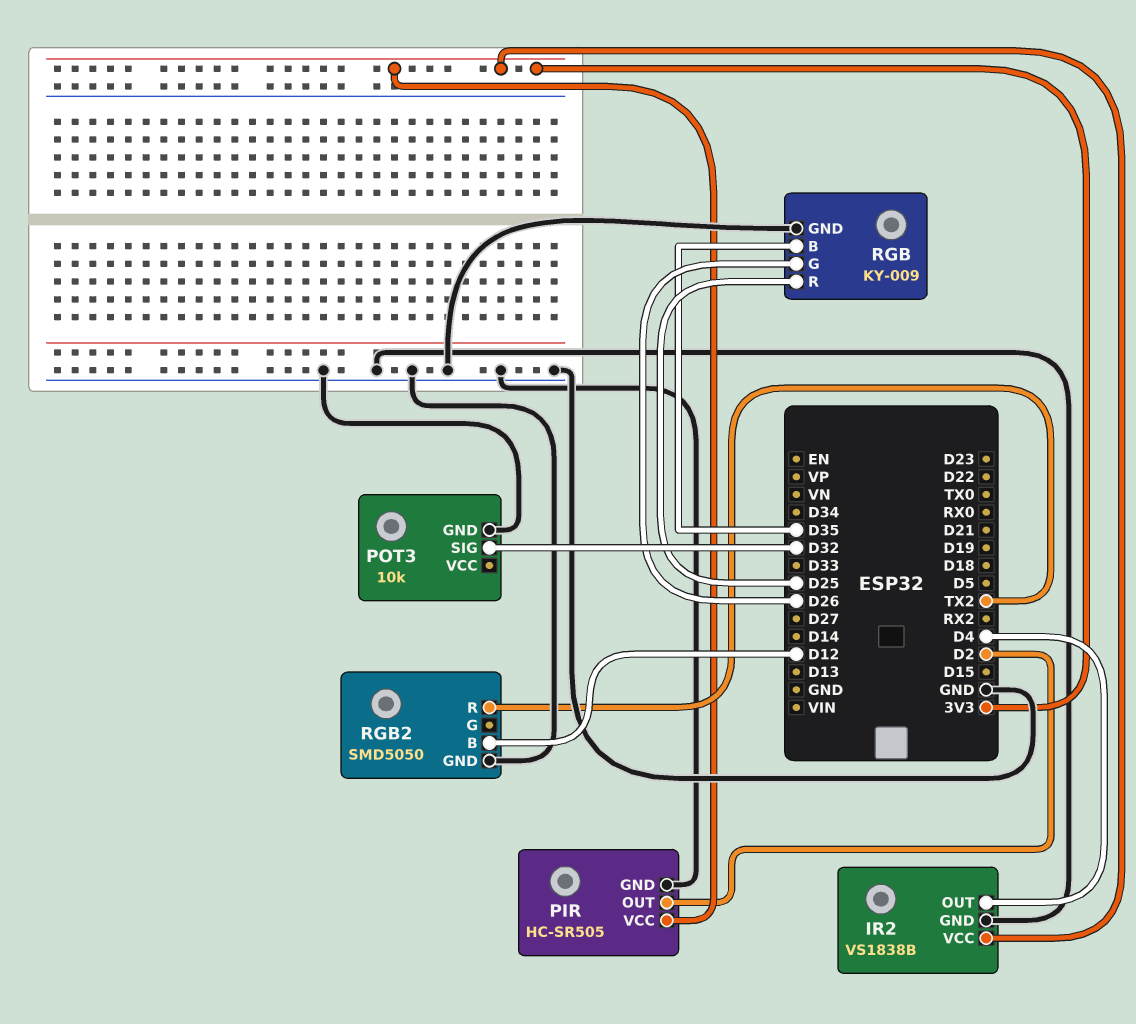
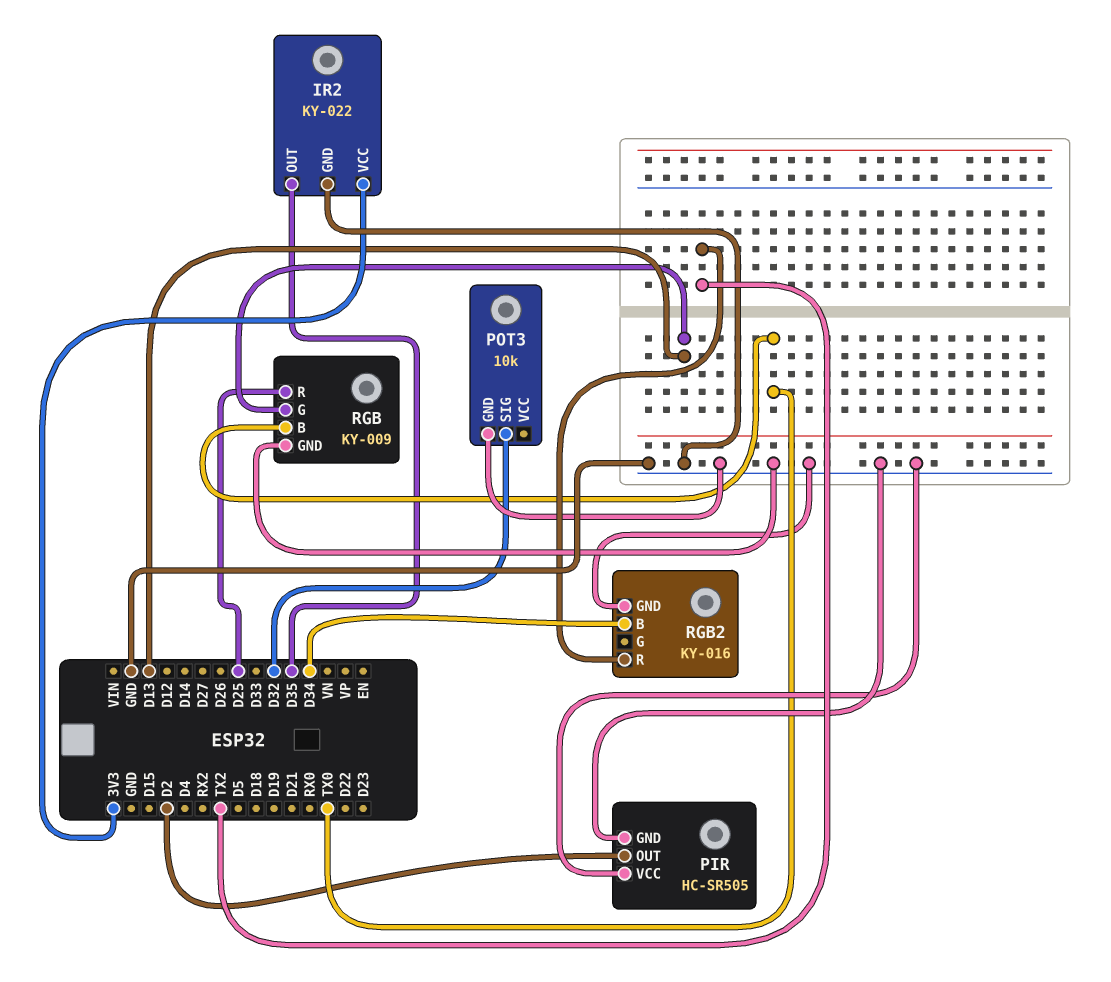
IR2: VS1838B -> KY-022
IR2 pin OUT: D4 -> D35
PIR pin VCC: 3V3 -> GND
RGB pin B: D35 -> TX0
RGB pin G: D26 -> D13
RGB2: SMD5050 -> KY-016
RGB2 pin B: D12 -> D34

